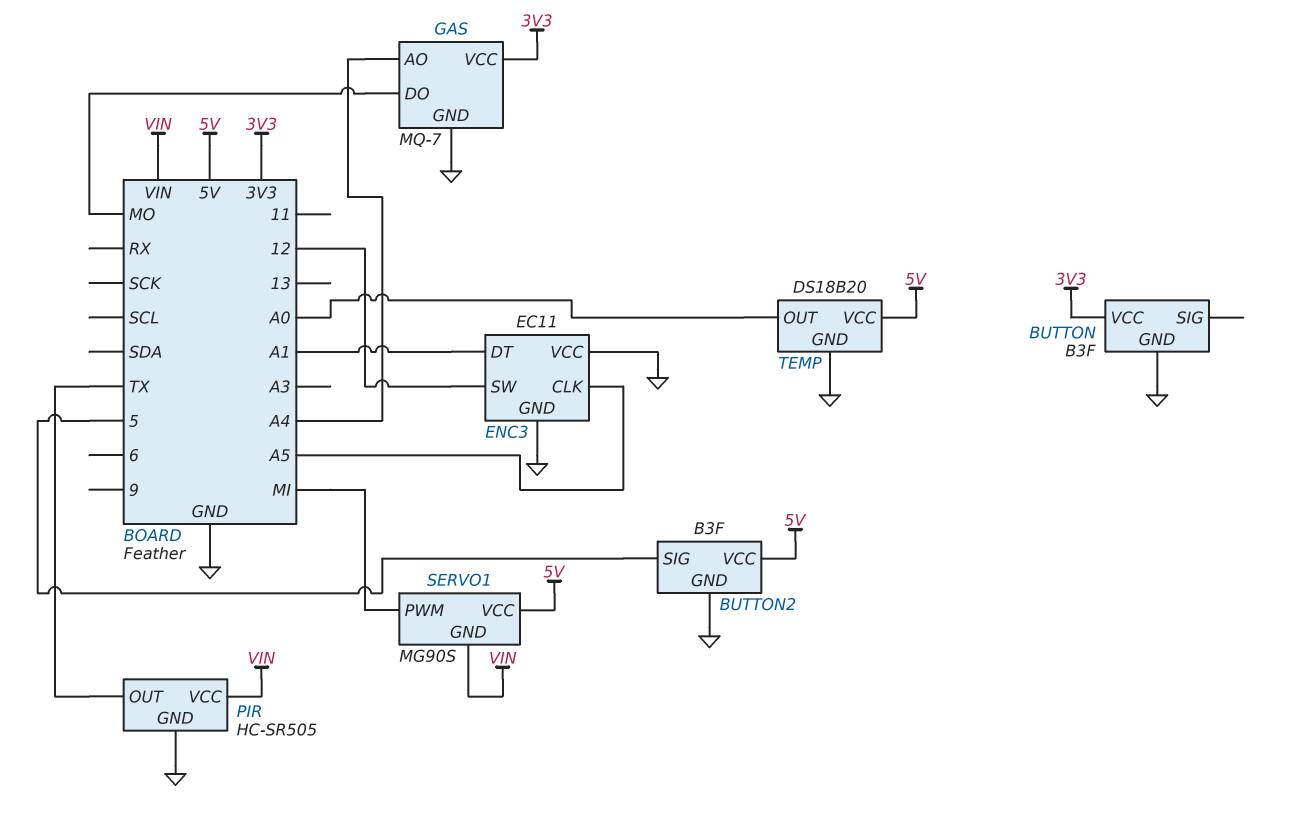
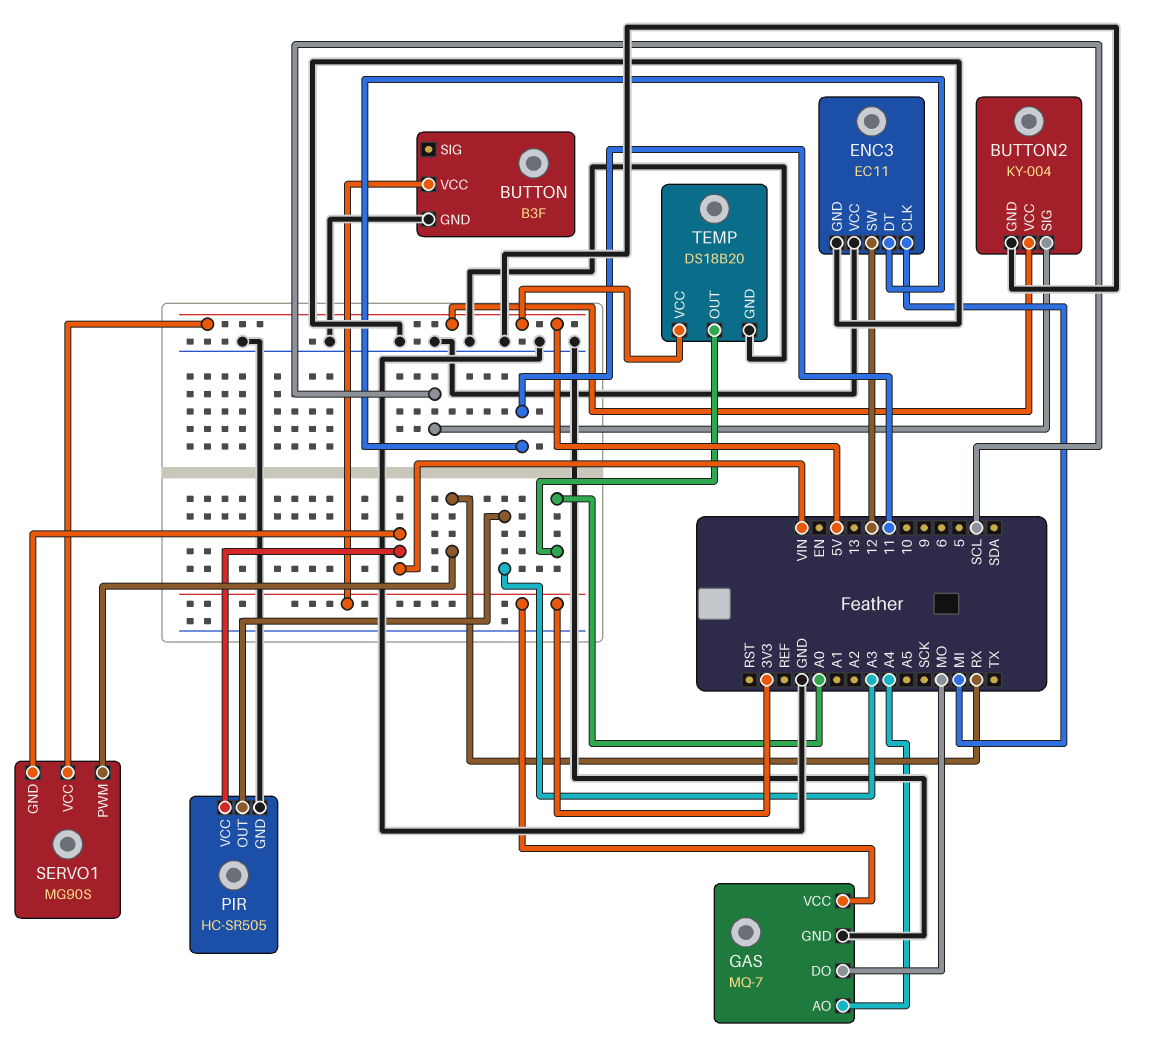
BUTTON2: B3F -> KY-004
BUTTON2 pin SIG: 5 -> SCL
ENC3 pin CLK: A5 -> MI
ENC3 pin DT: A1 -> 11
PIR pin OUT: TX -> A3
SERVO1 pin PWM: MI -> RX

